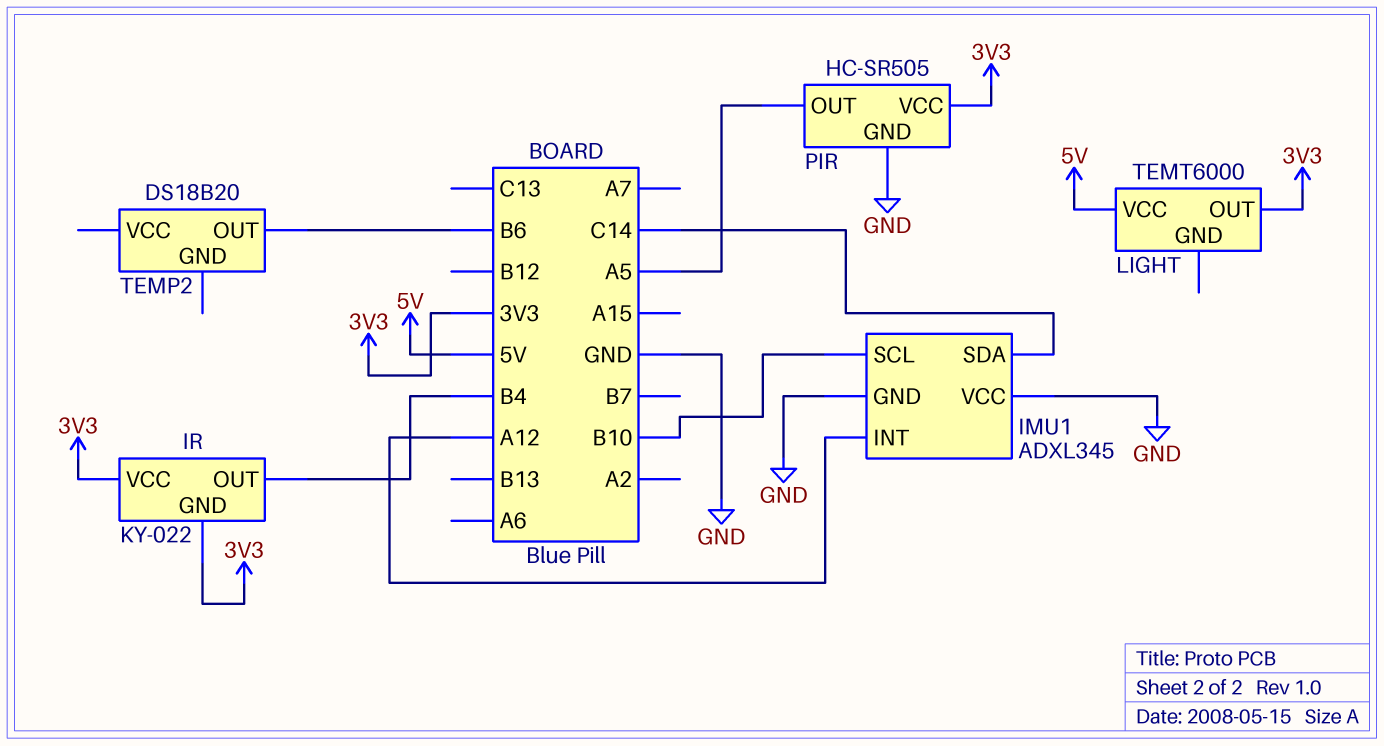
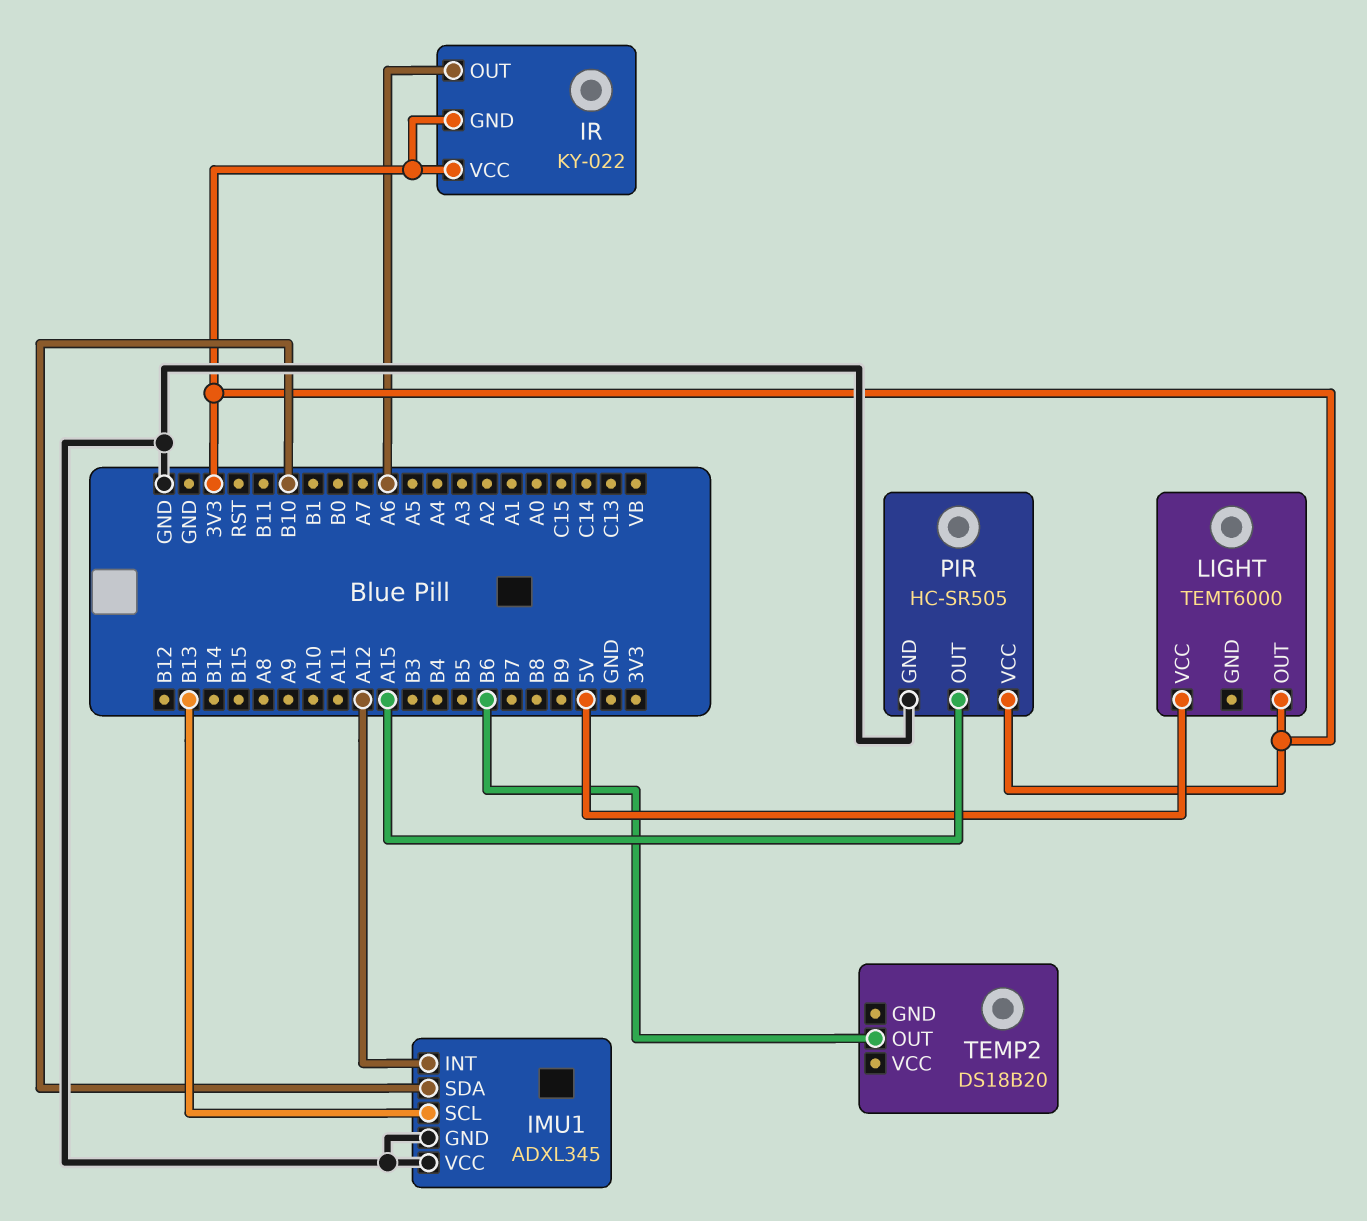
IMU1 pin SCL: B10 -> B13
IMU1 pin SDA: C14 -> B10
IR pin OUT: B4 -> A6
PIR pin OUT: A5 -> A15

